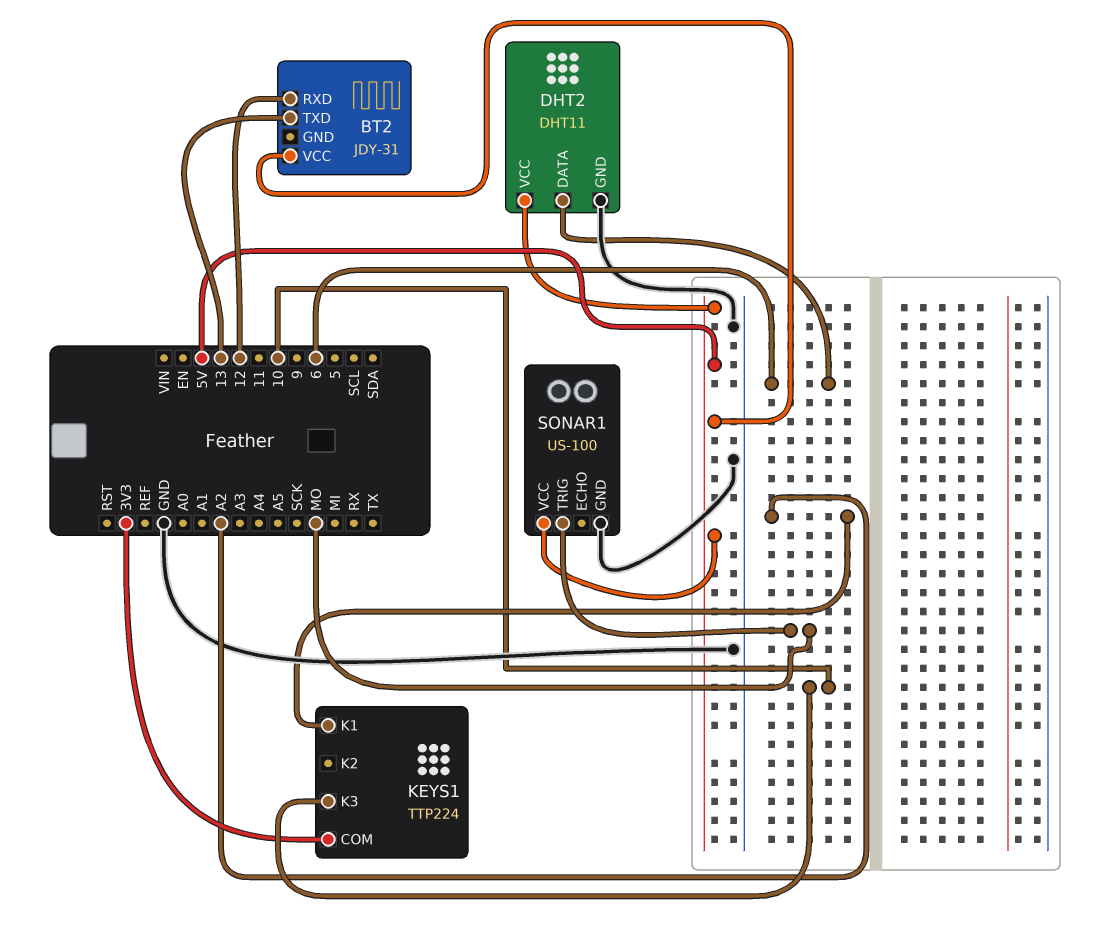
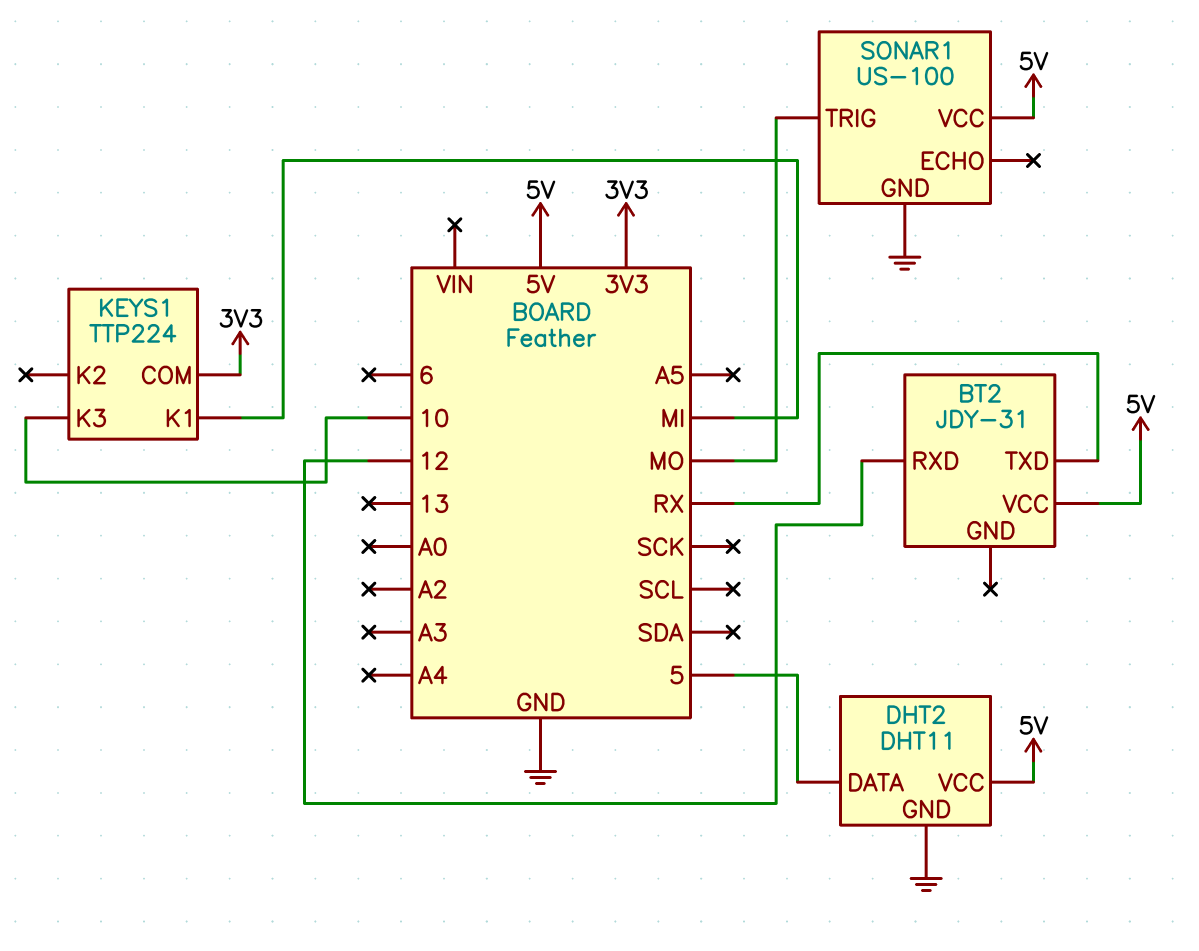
BT2 pin TXD: 13 -> RX
DHT2 pin DATA: 6 -> 5
KEYS1 pin K1: A2 -> MI

